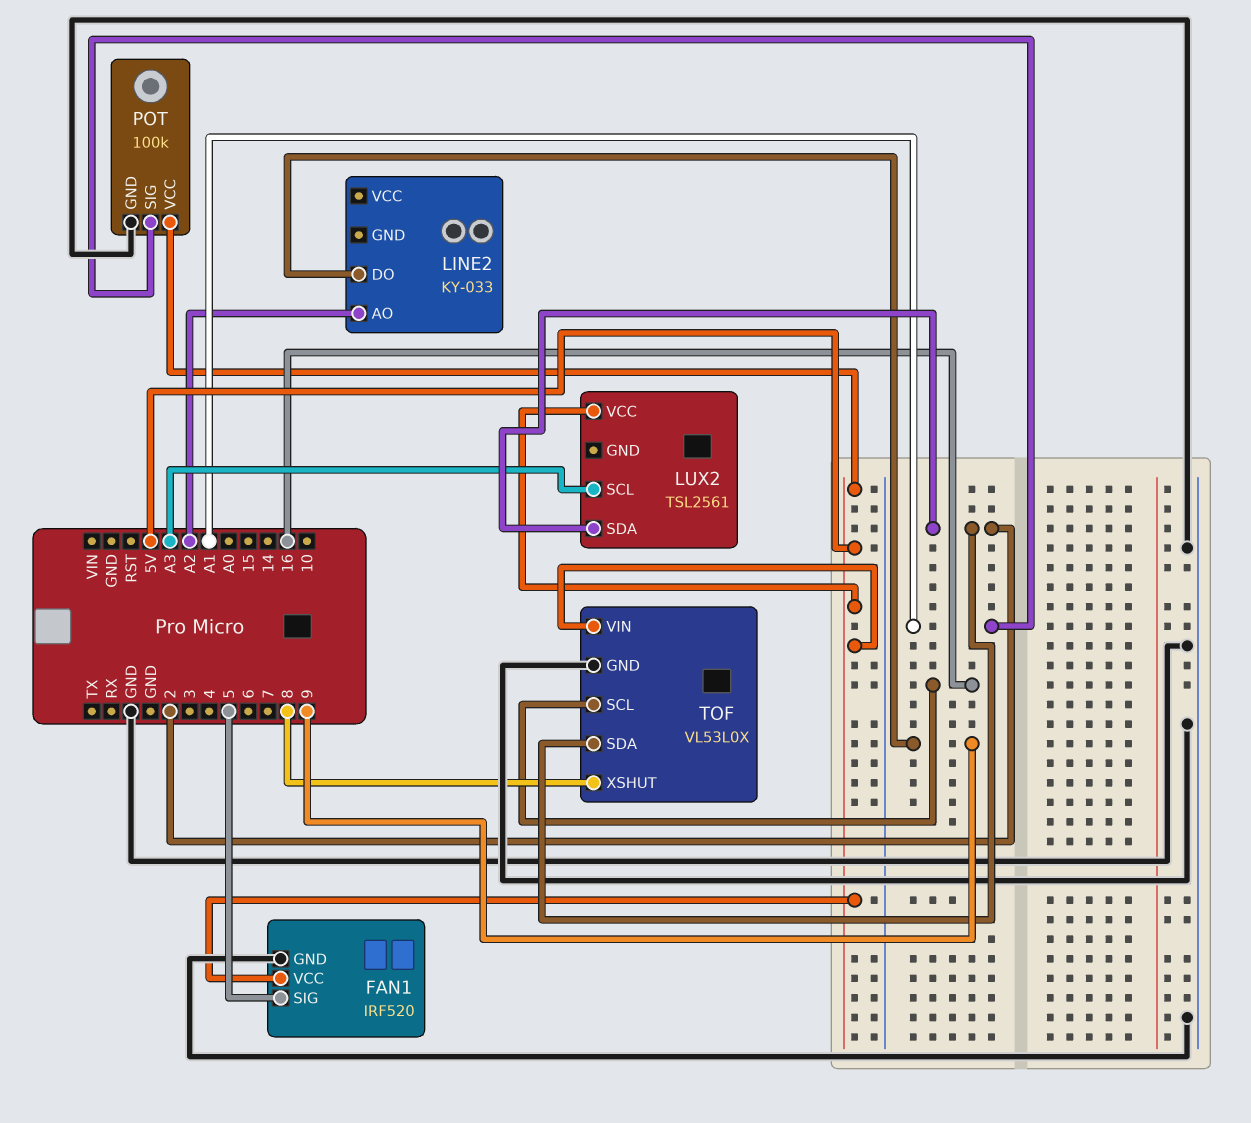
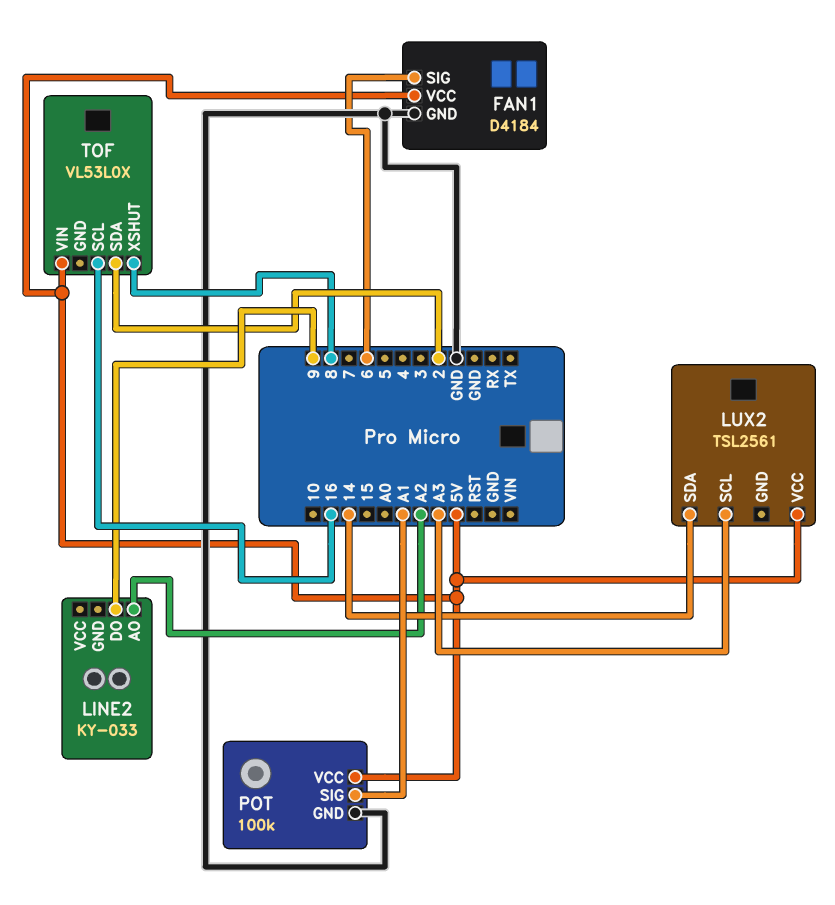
FAN1: IRF520 -> D4184
FAN1 pin SIG: 5 -> 6
LUX2 pin SDA: 2 -> 14
TOF pin GND: GND -> none

